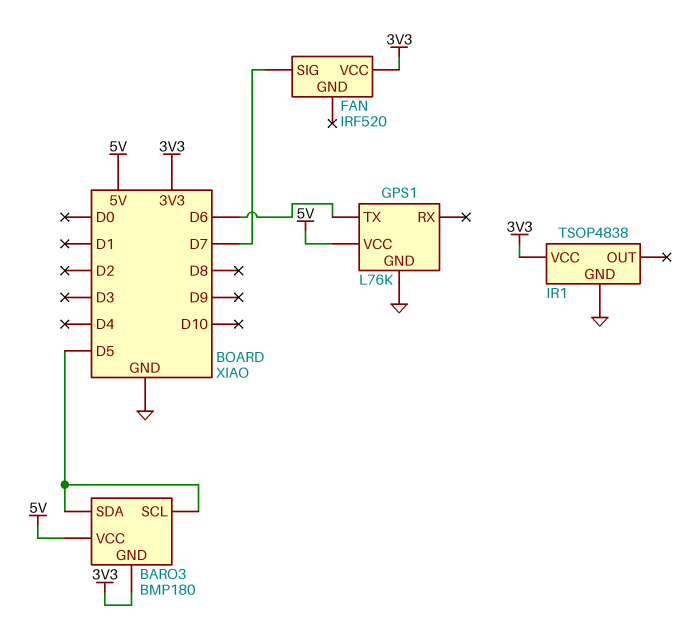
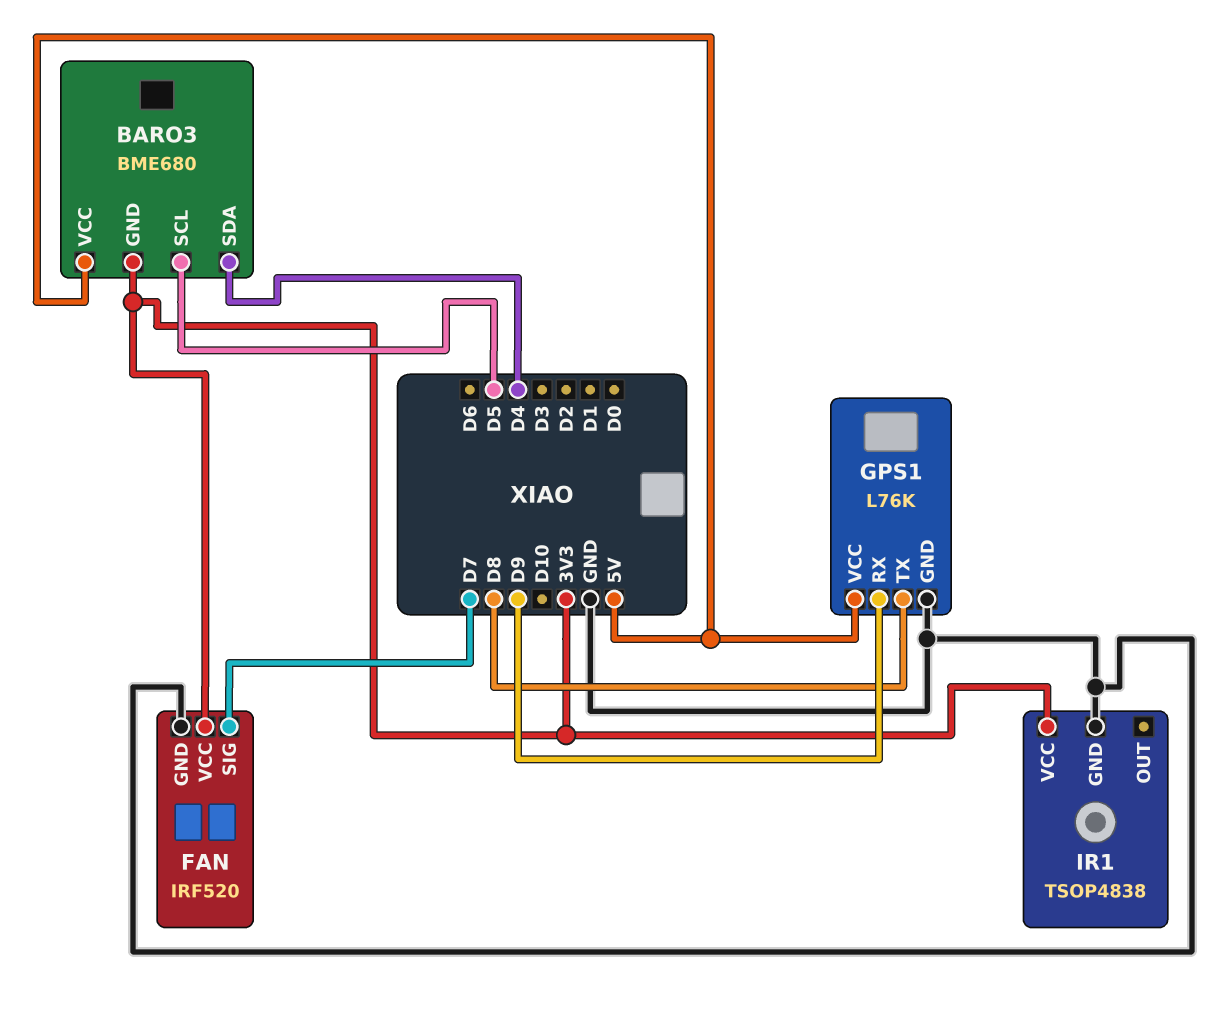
BARO3: BMP180 -> BME680
BARO3 pin SDA: D5 -> D4
FAN pin GND: none -> GND
GPS1 pin RX: none -> D9
GPS1 pin TX: D6 -> D8

